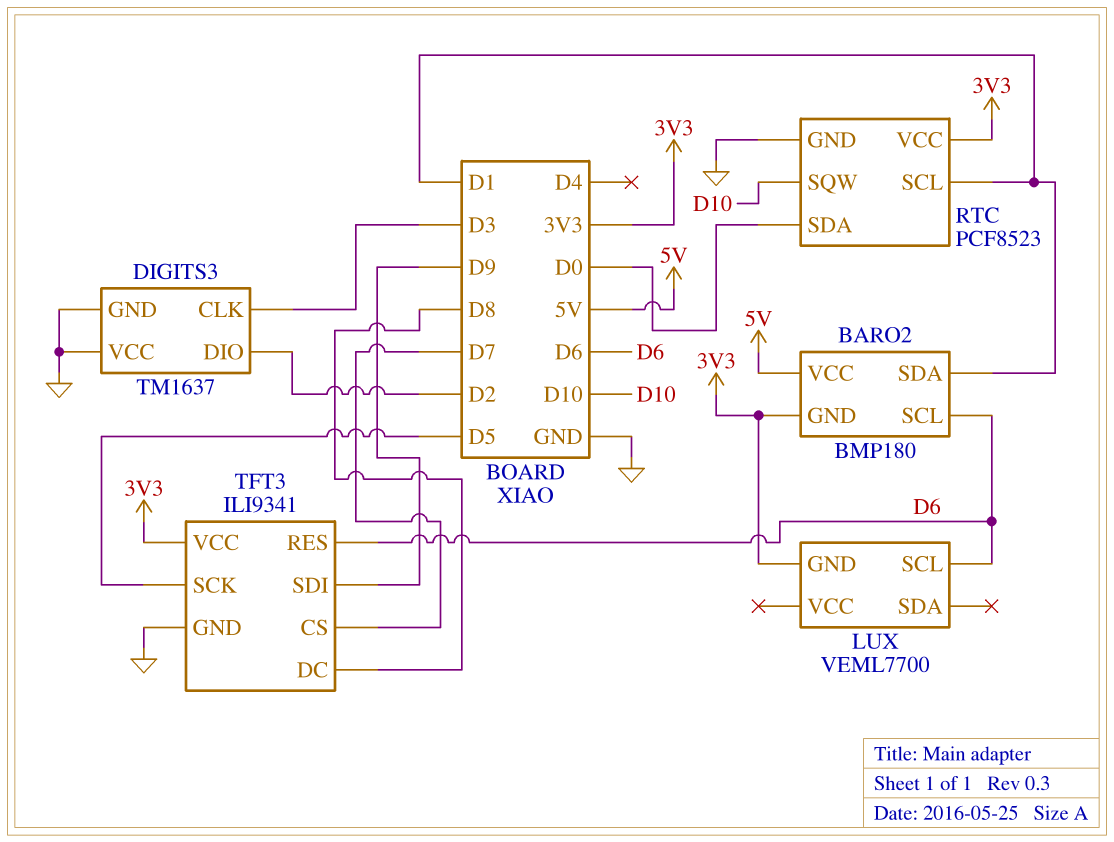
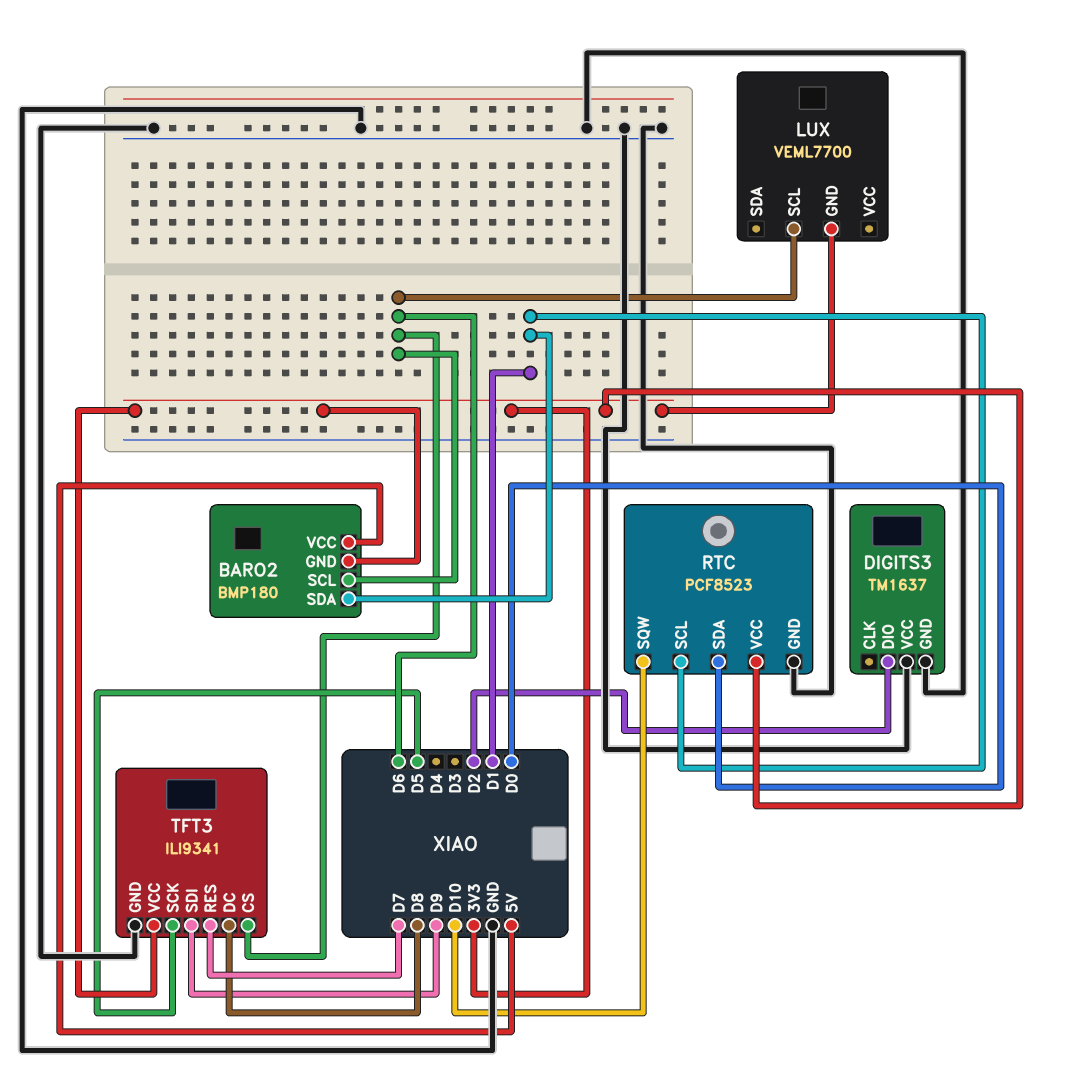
DIGITS3 pin CLK: D3 -> none
TFT3 pin CS: D7 -> D6
TFT3 pin RES: D6 -> D7

